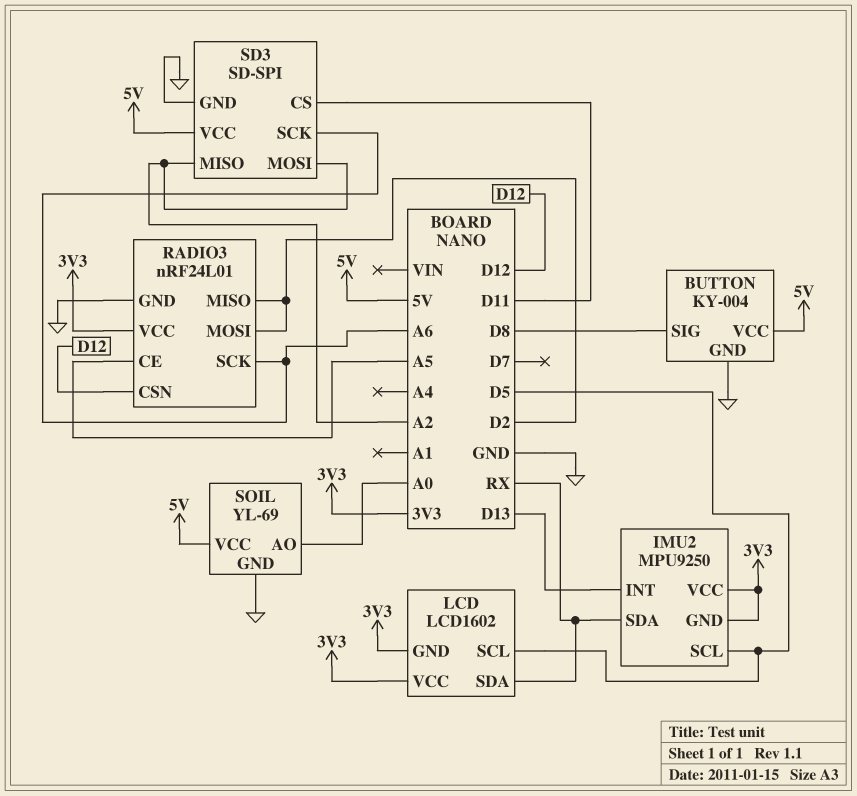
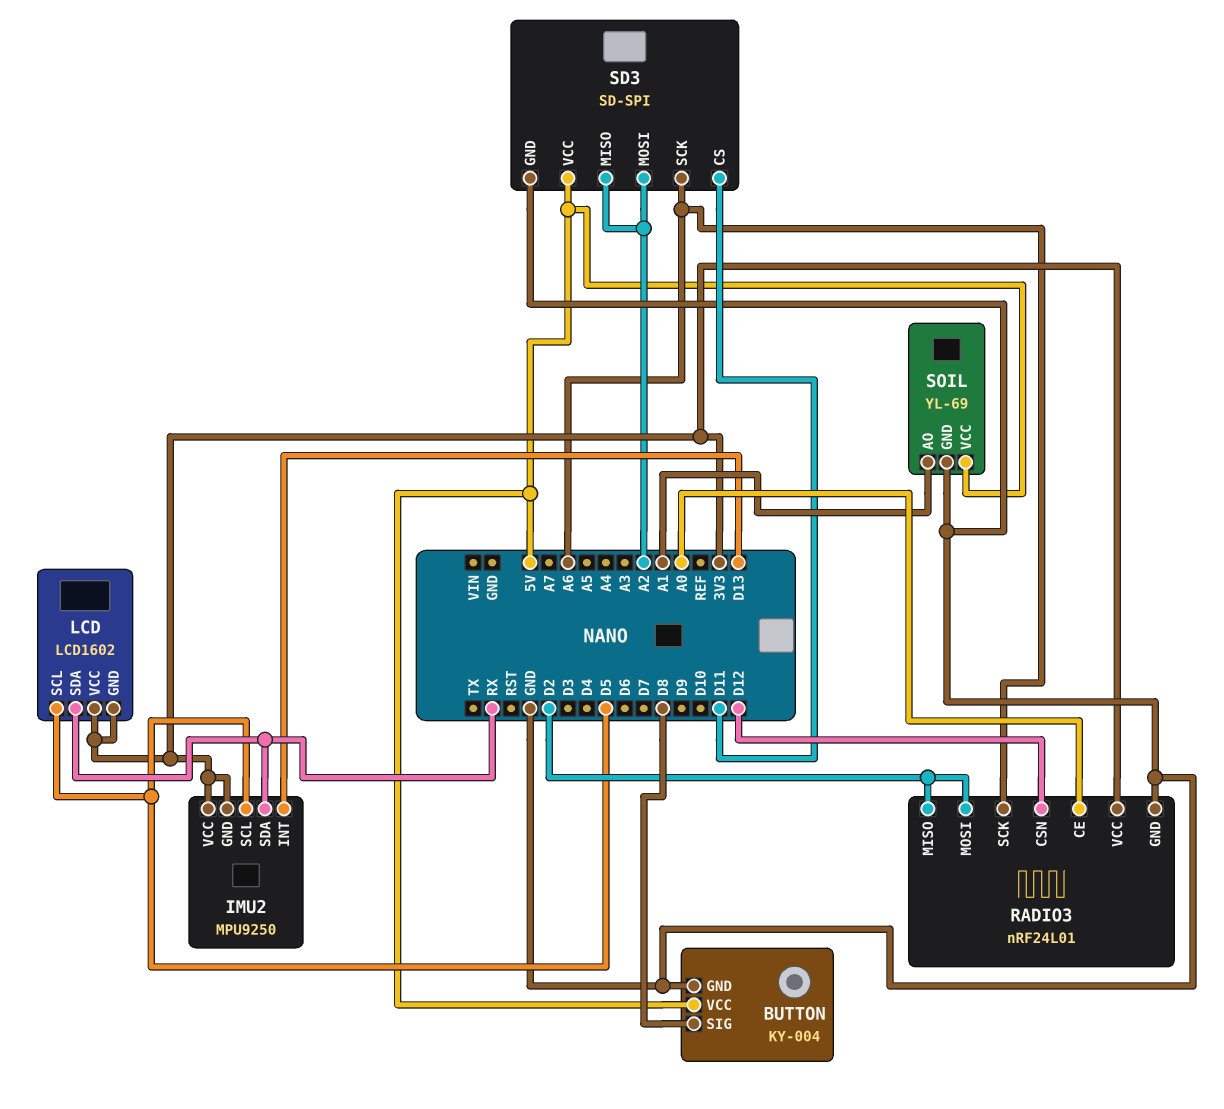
RADIO3 pin CE: A5 -> A0
SOIL pin AO: A0 -> A1

